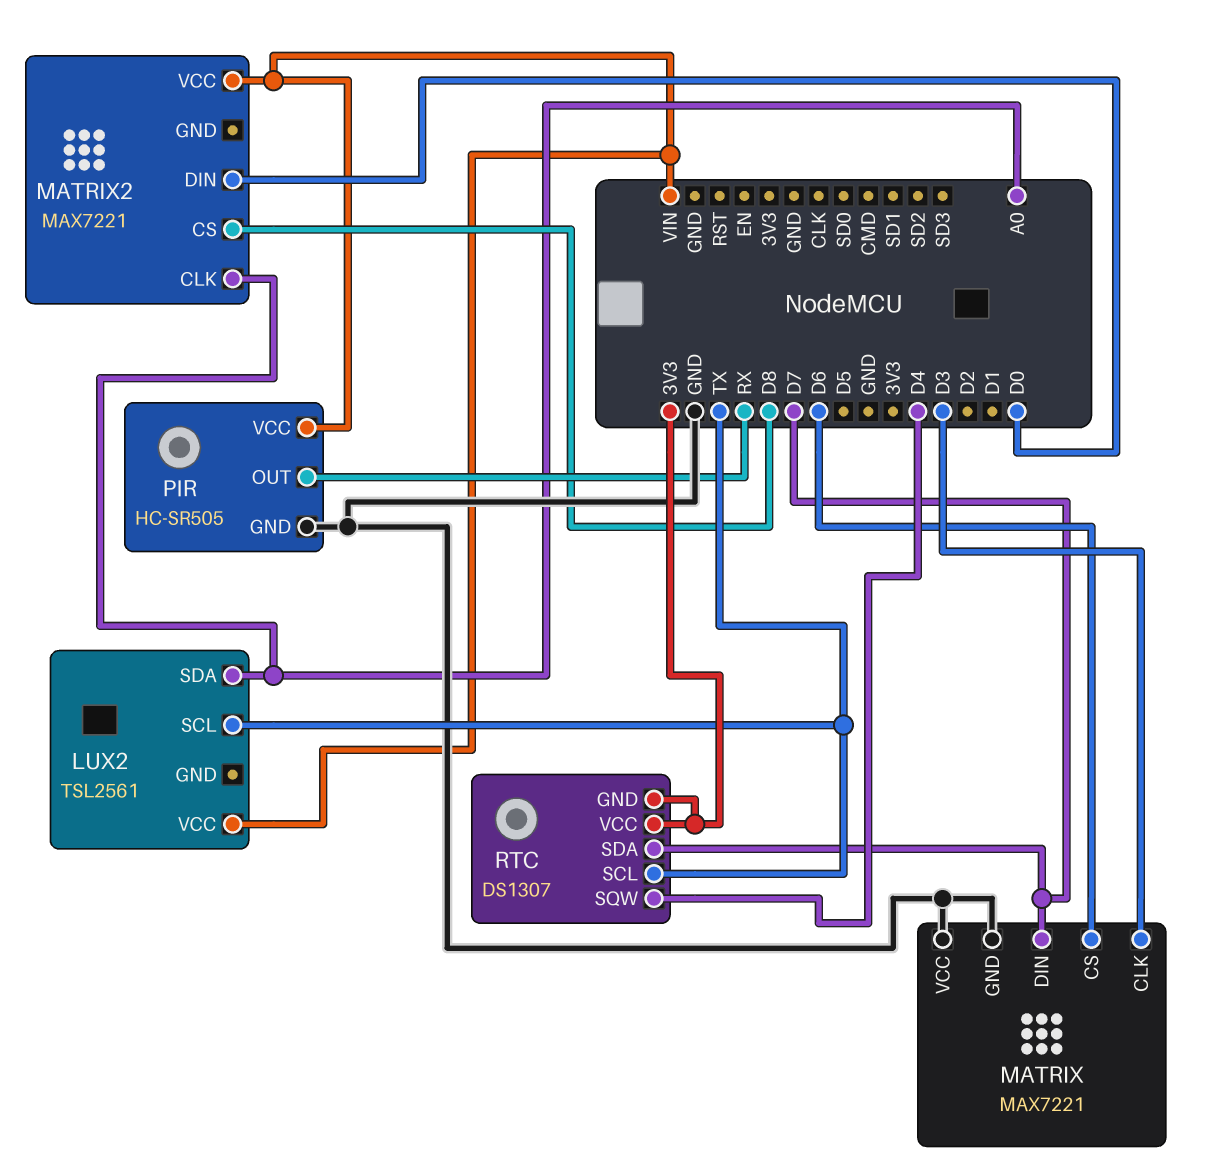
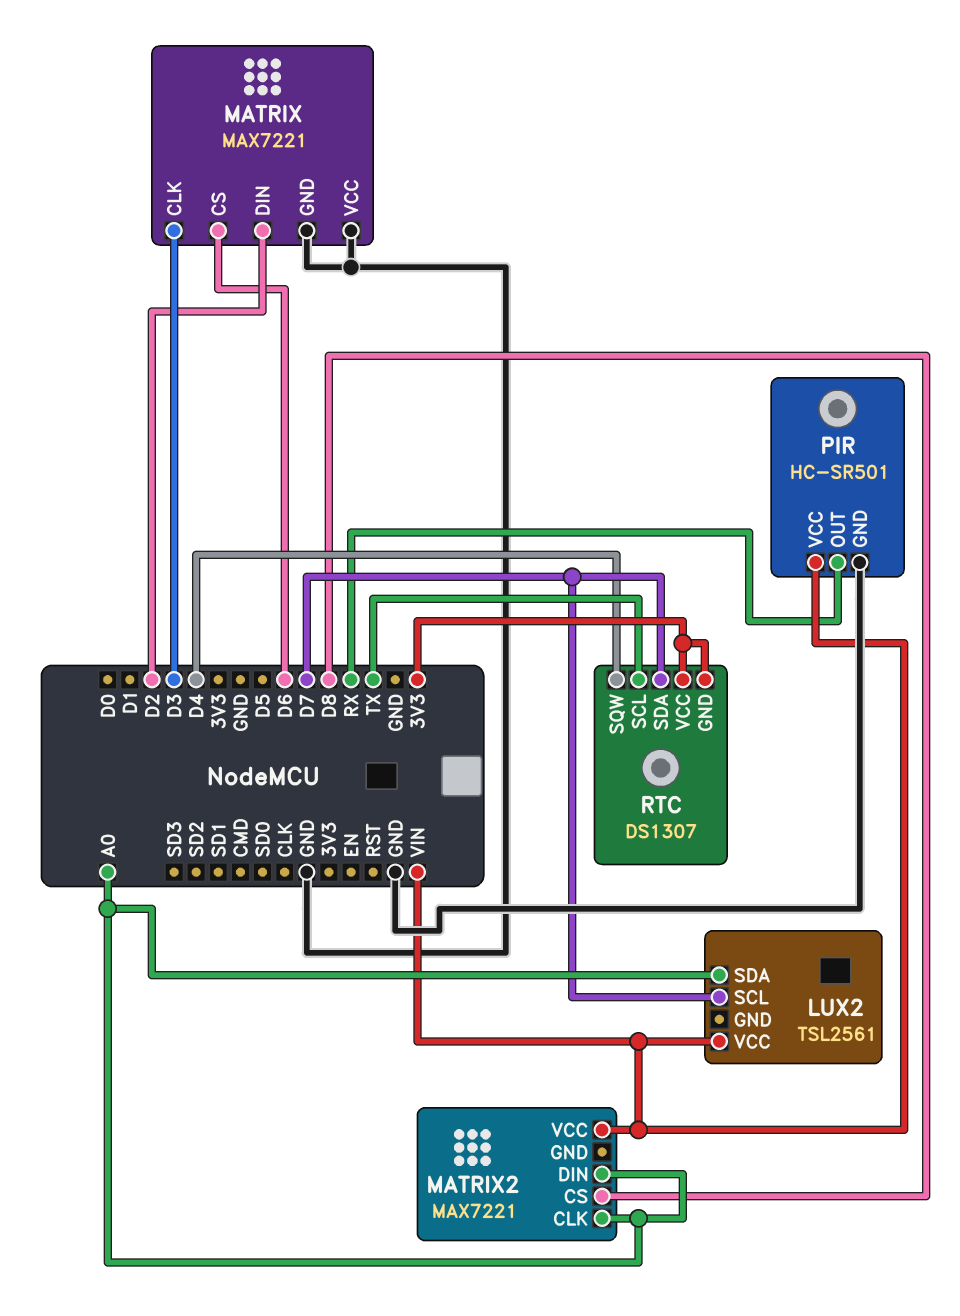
LUX2 pin SCL: TX -> D7
MATRIX pin DIN: D7 -> D2
MATRIX2 pin DIN: D0 -> A0
PIR: HC-SR505 -> HC-SR501

